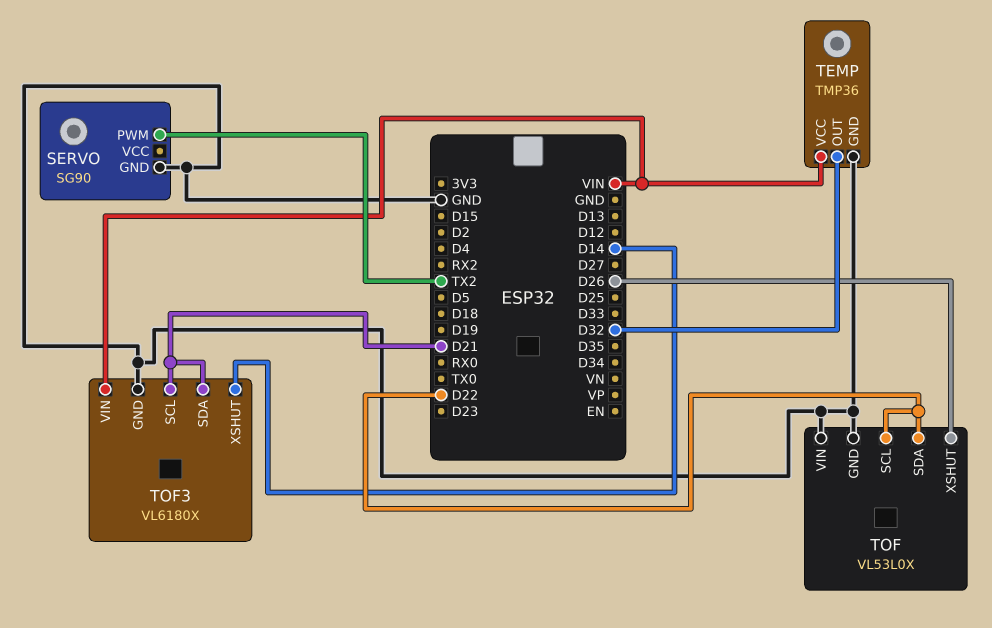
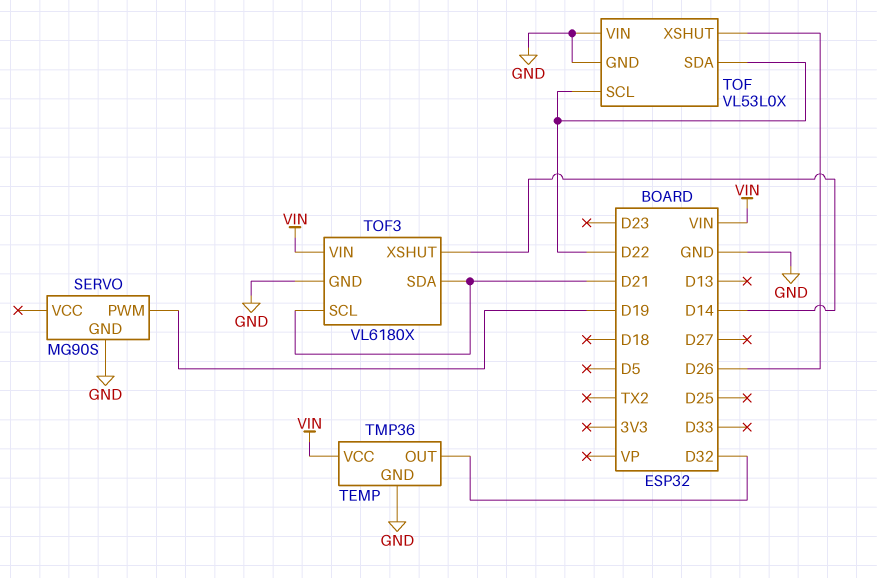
SERVO: SG90 -> MG90S
SERVO pin PWM: TX2 -> D19

